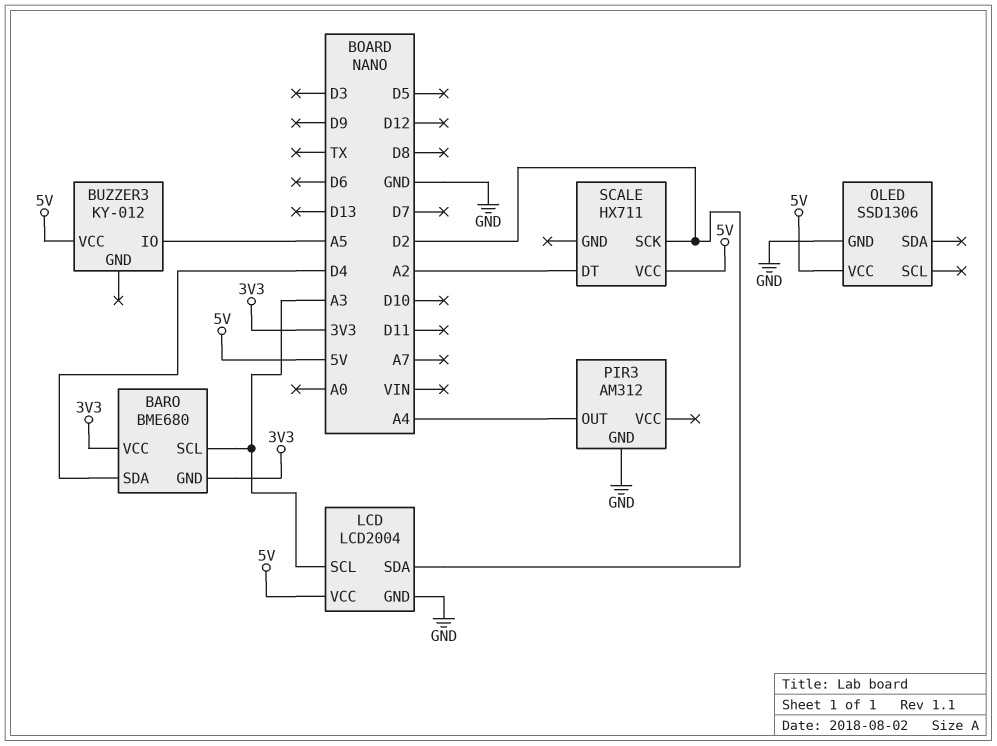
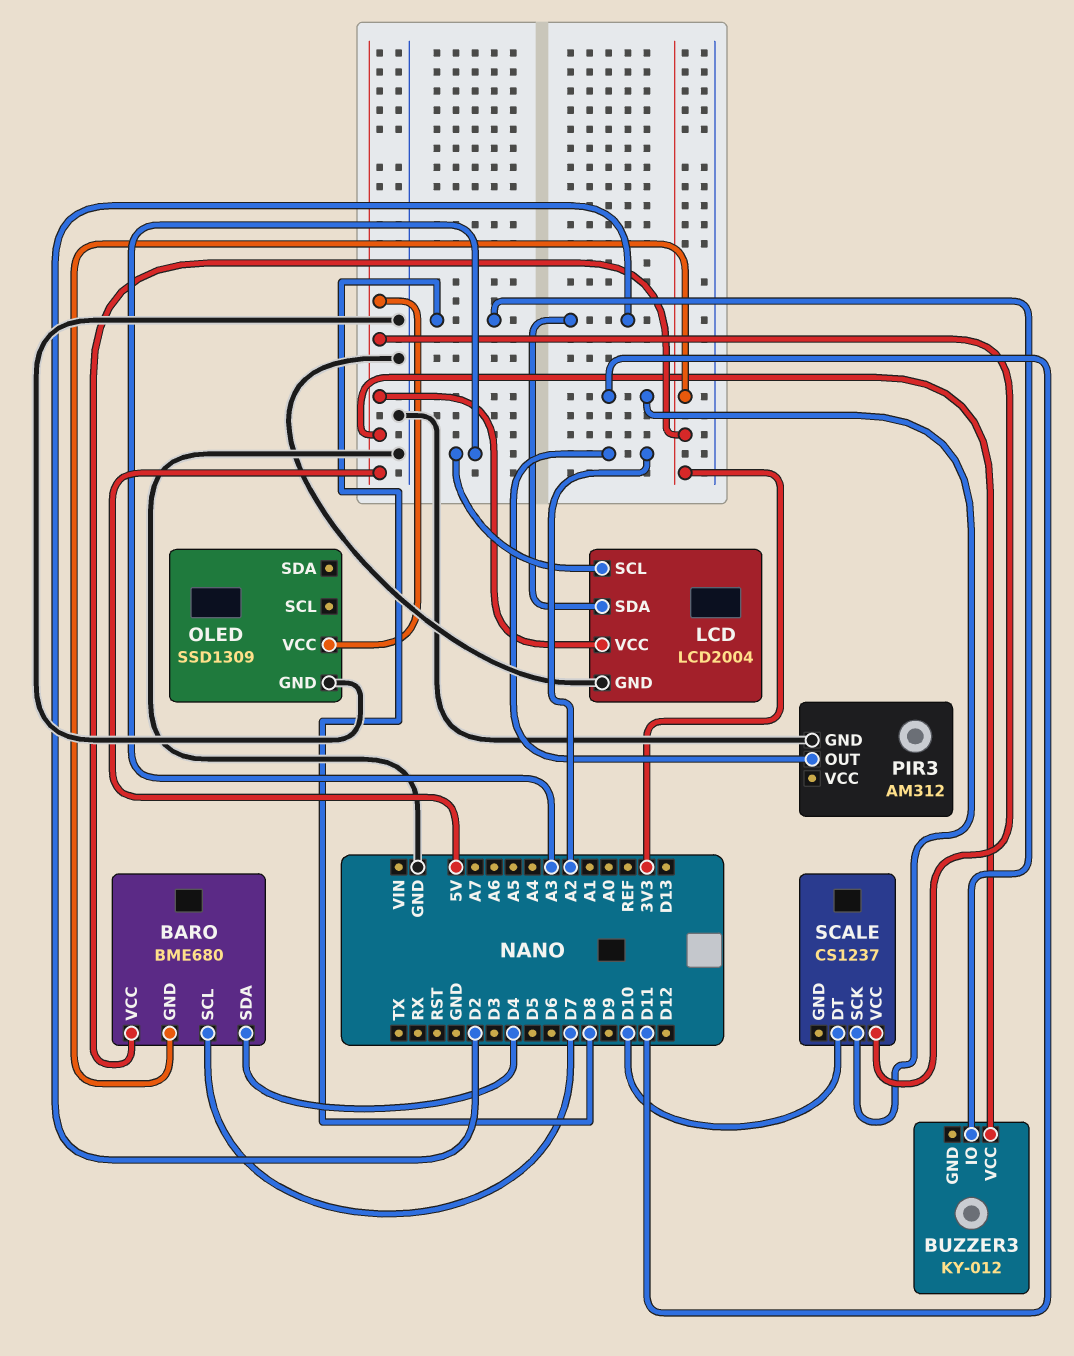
BARO pin SCL: A3 -> D7
BUZZER3 pin IO: A5 -> D8
OLED: SSD1306 -> SSD1309
PIR3 pin OUT: A4 -> A2
SCALE: HX711 -> CS1237
SCALE pin DT: A2 -> D10
SCALE pin SCK: D2 -> D11

